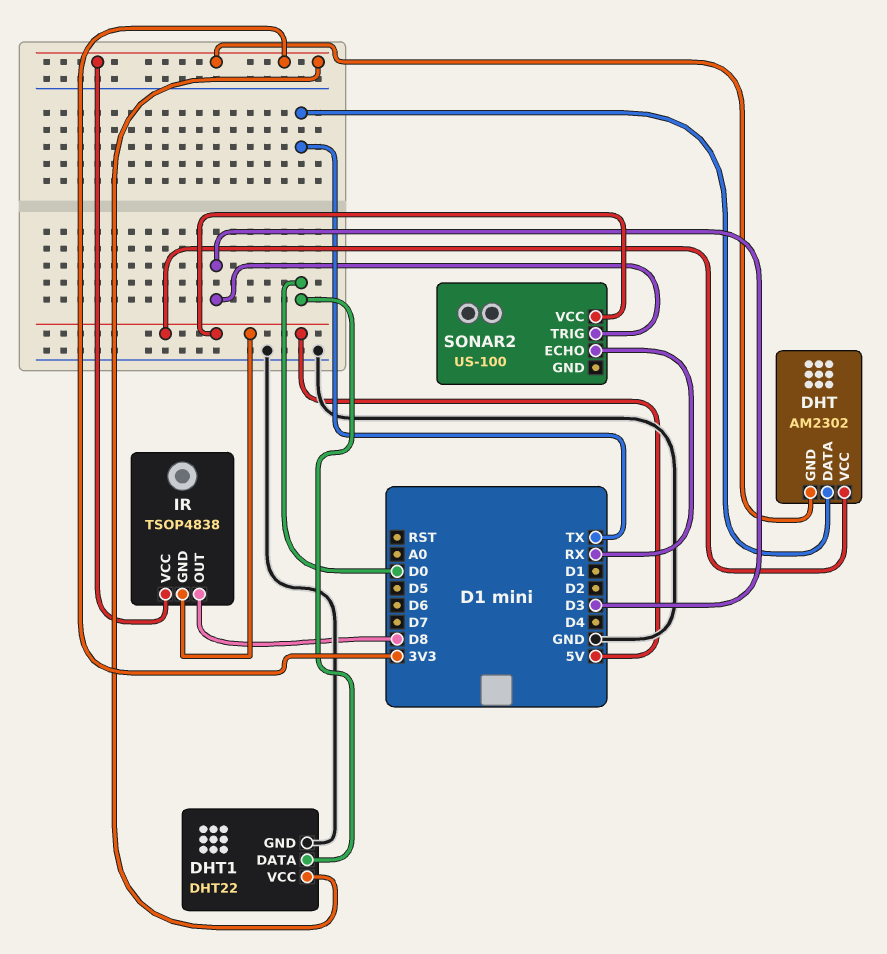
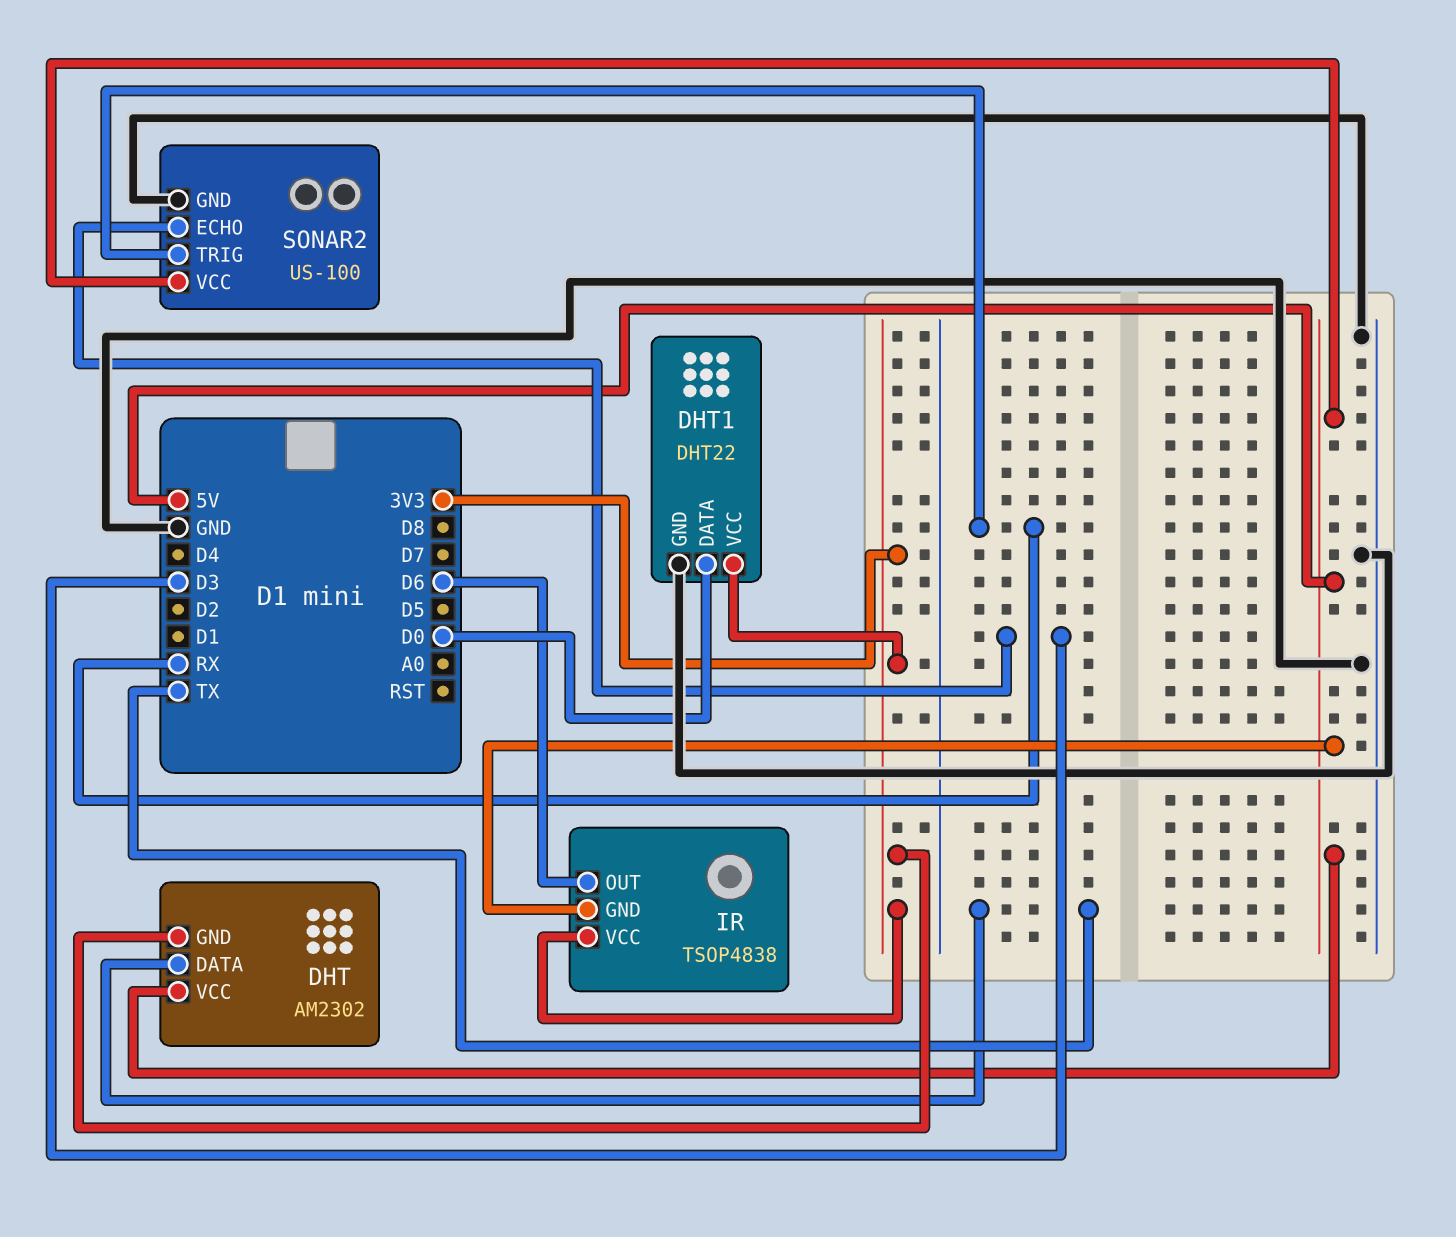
IR pin OUT: D8 -> D6
SONAR2 pin ECHO: RX -> D3
SONAR2 pin GND: none -> GND
SONAR2 pin TRIG: D3 -> RX

